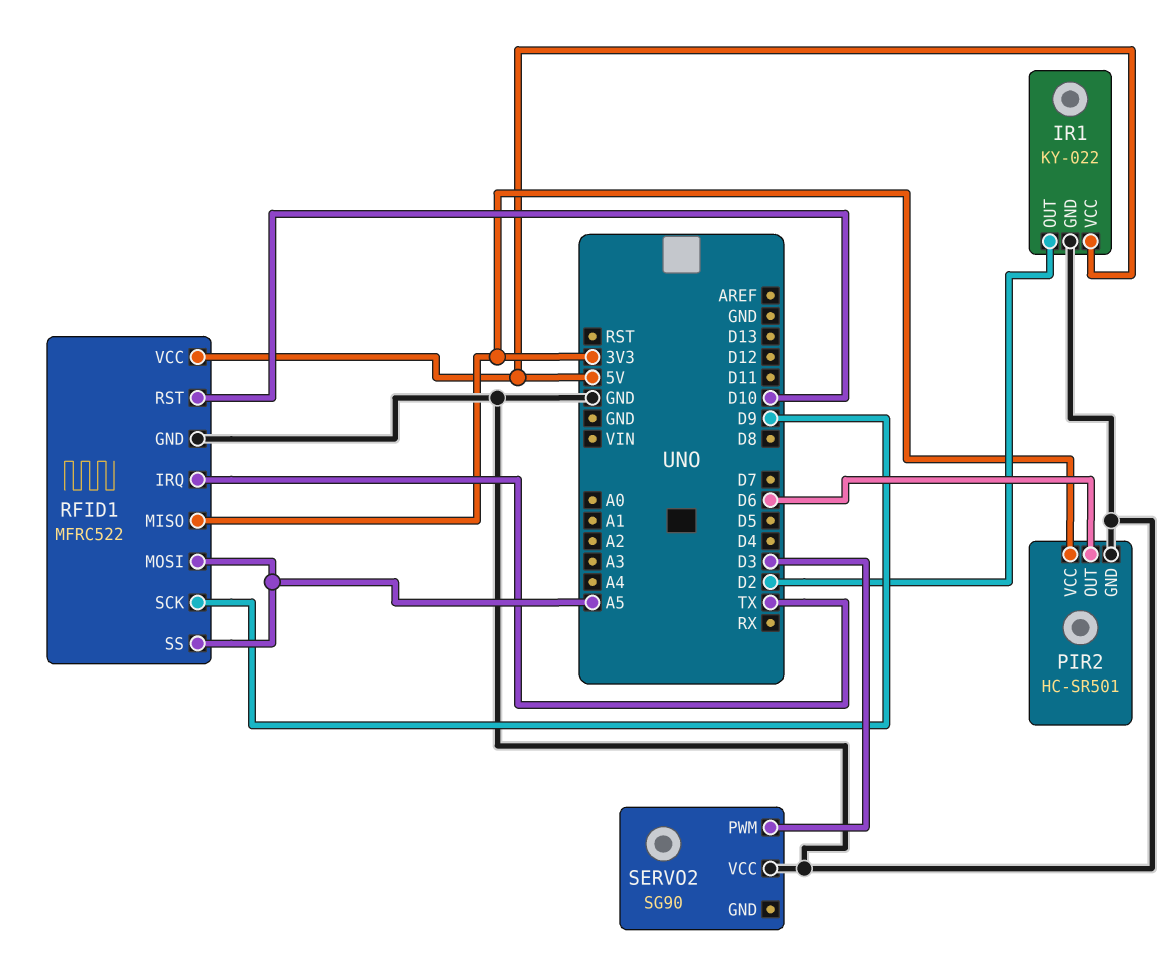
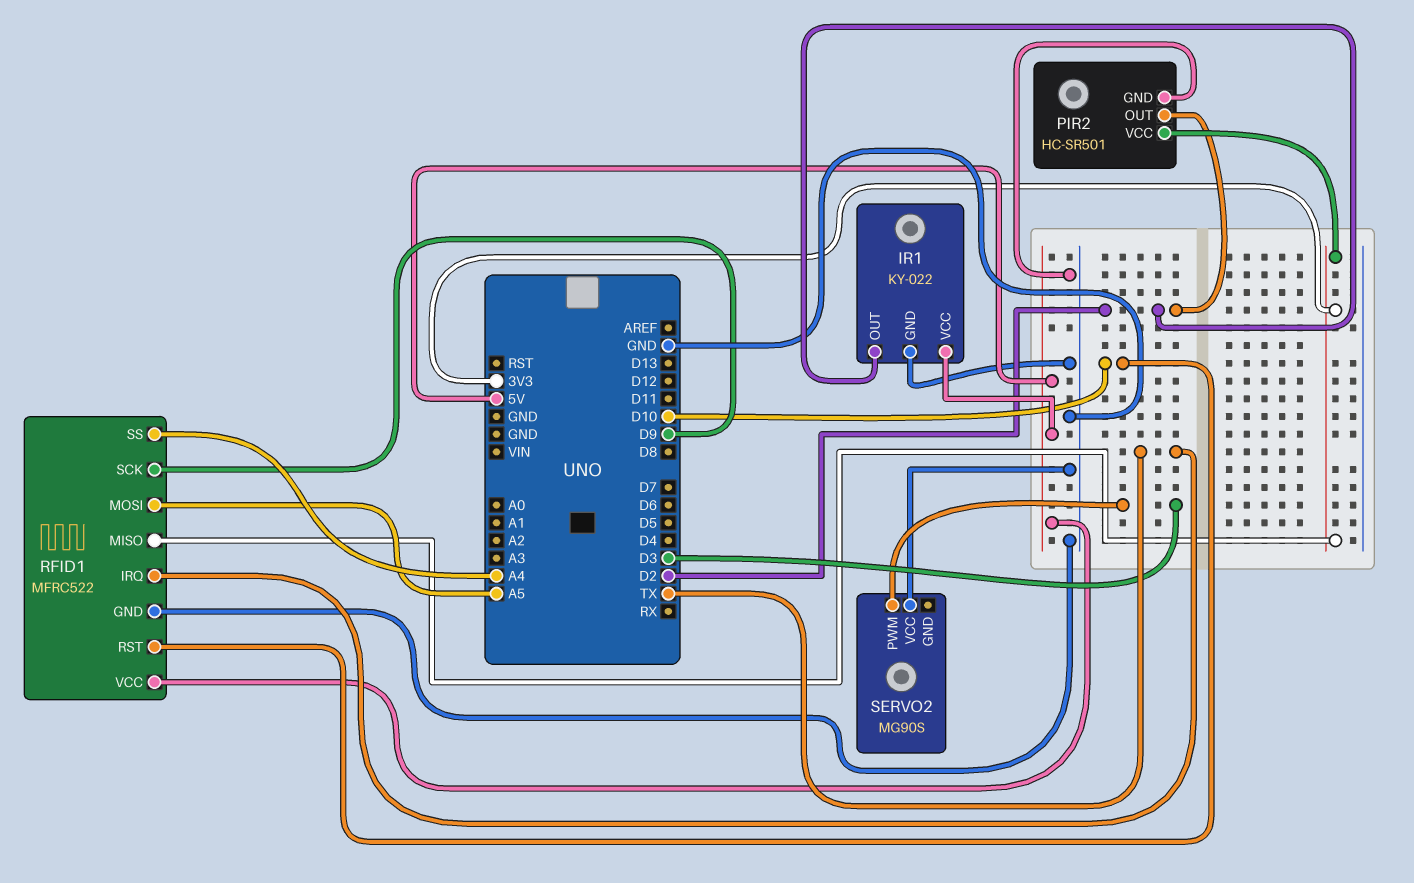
PIR2 pin OUT: D6 -> D2
RFID1 pin SS: A5 -> A4
SERVO2: SG90 -> MG90S

